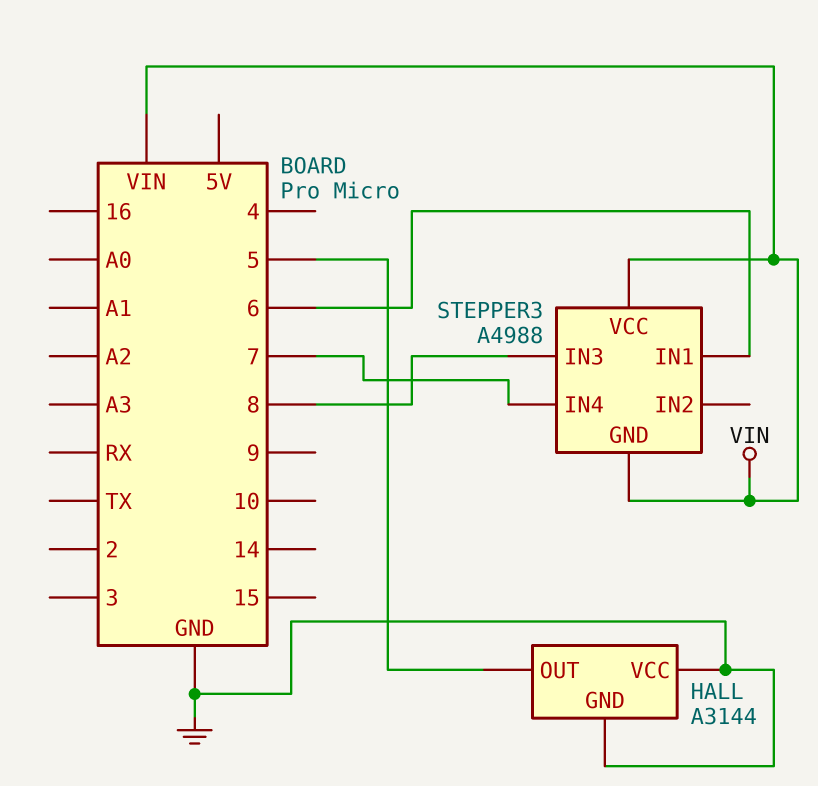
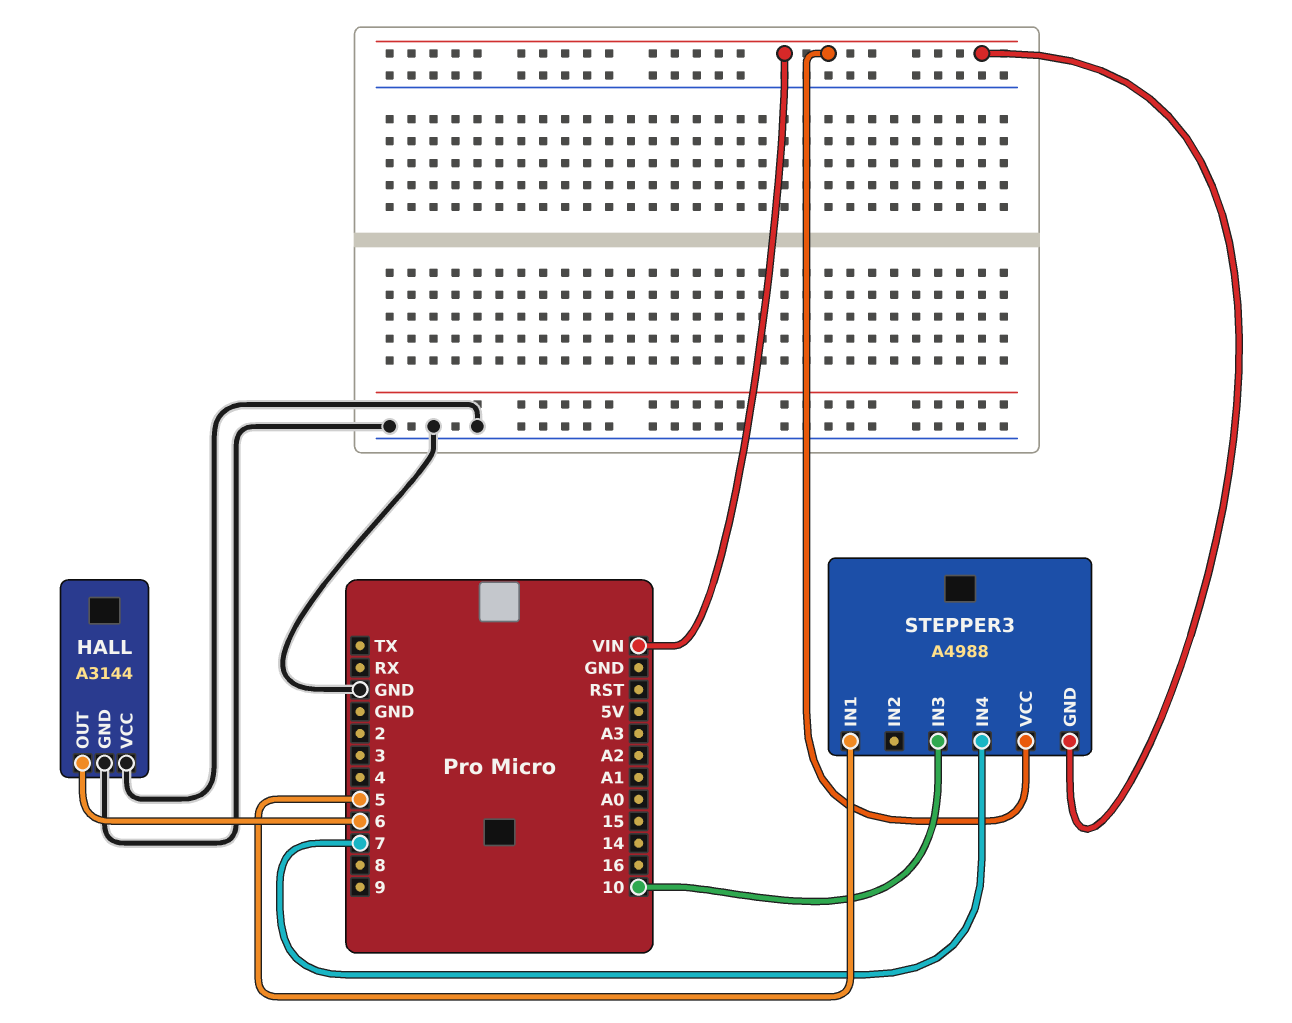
HALL pin OUT: 5 -> 6
STEPPER3 pin IN1: 6 -> 5
STEPPER3 pin IN3: 8 -> 10

